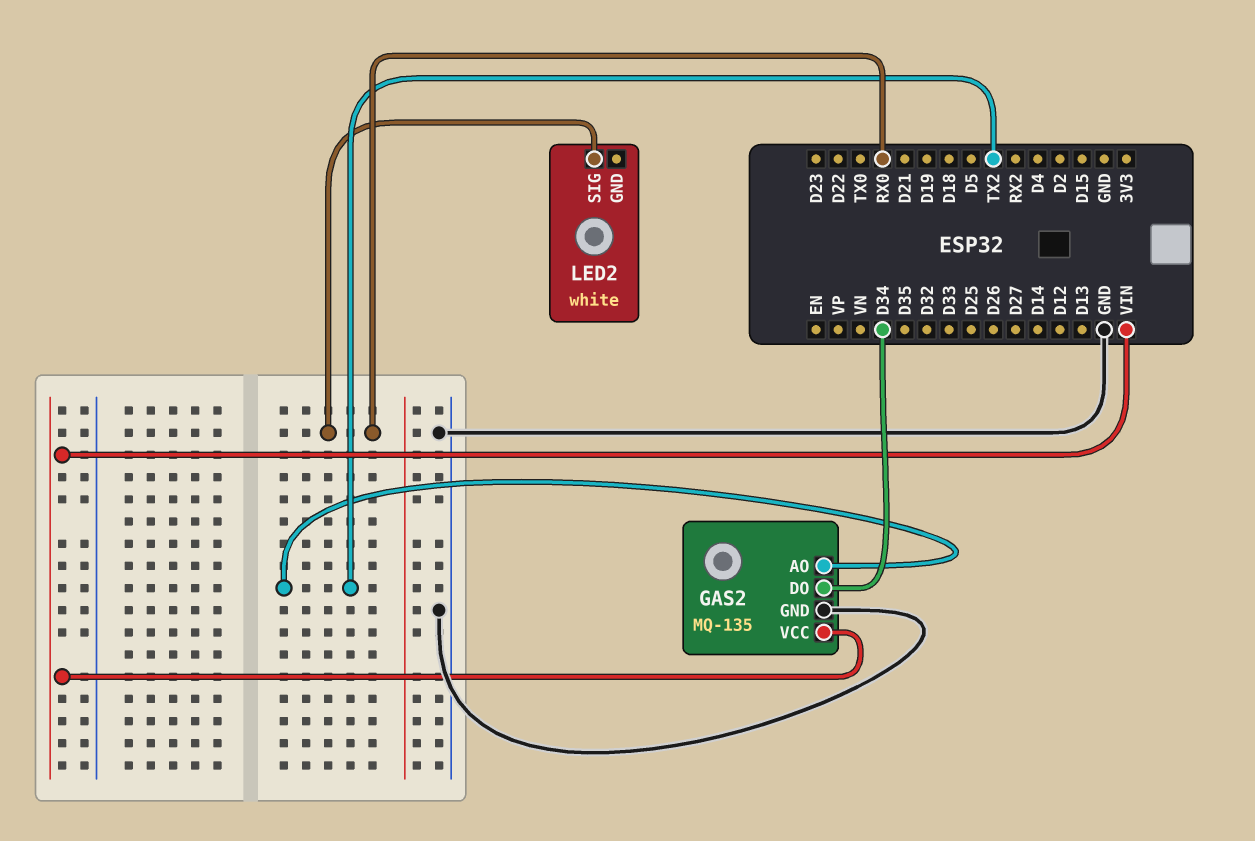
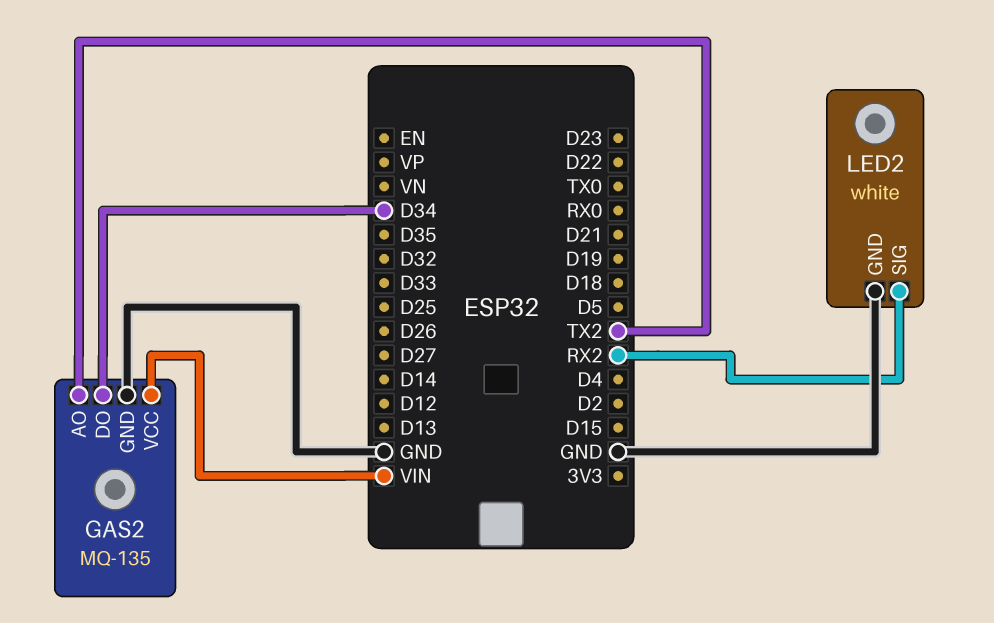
LED2 pin GND: none -> GND
LED2 pin SIG: RX0 -> RX2

